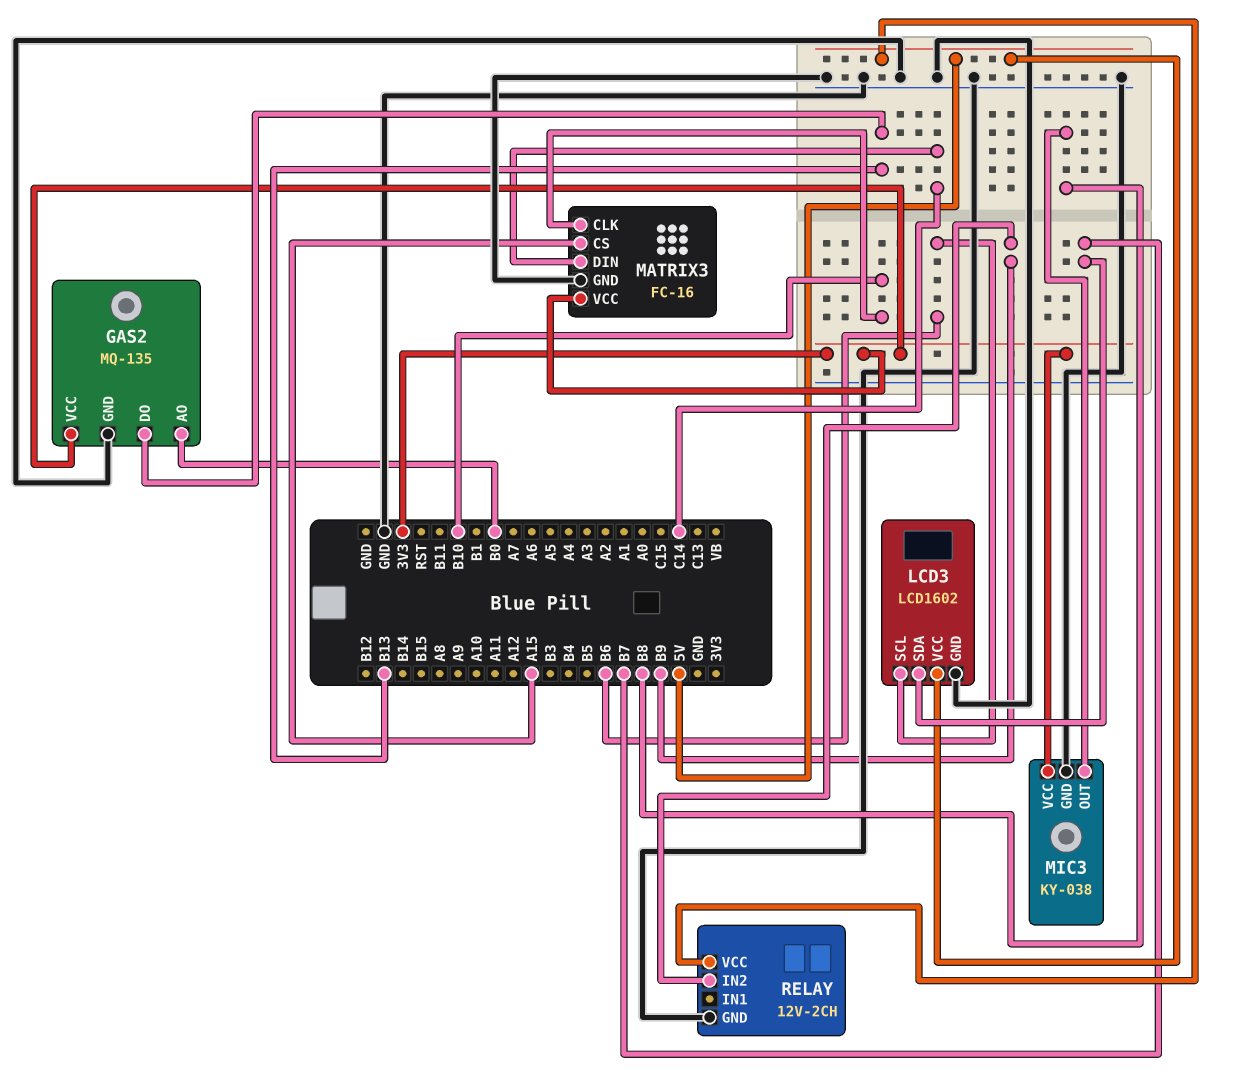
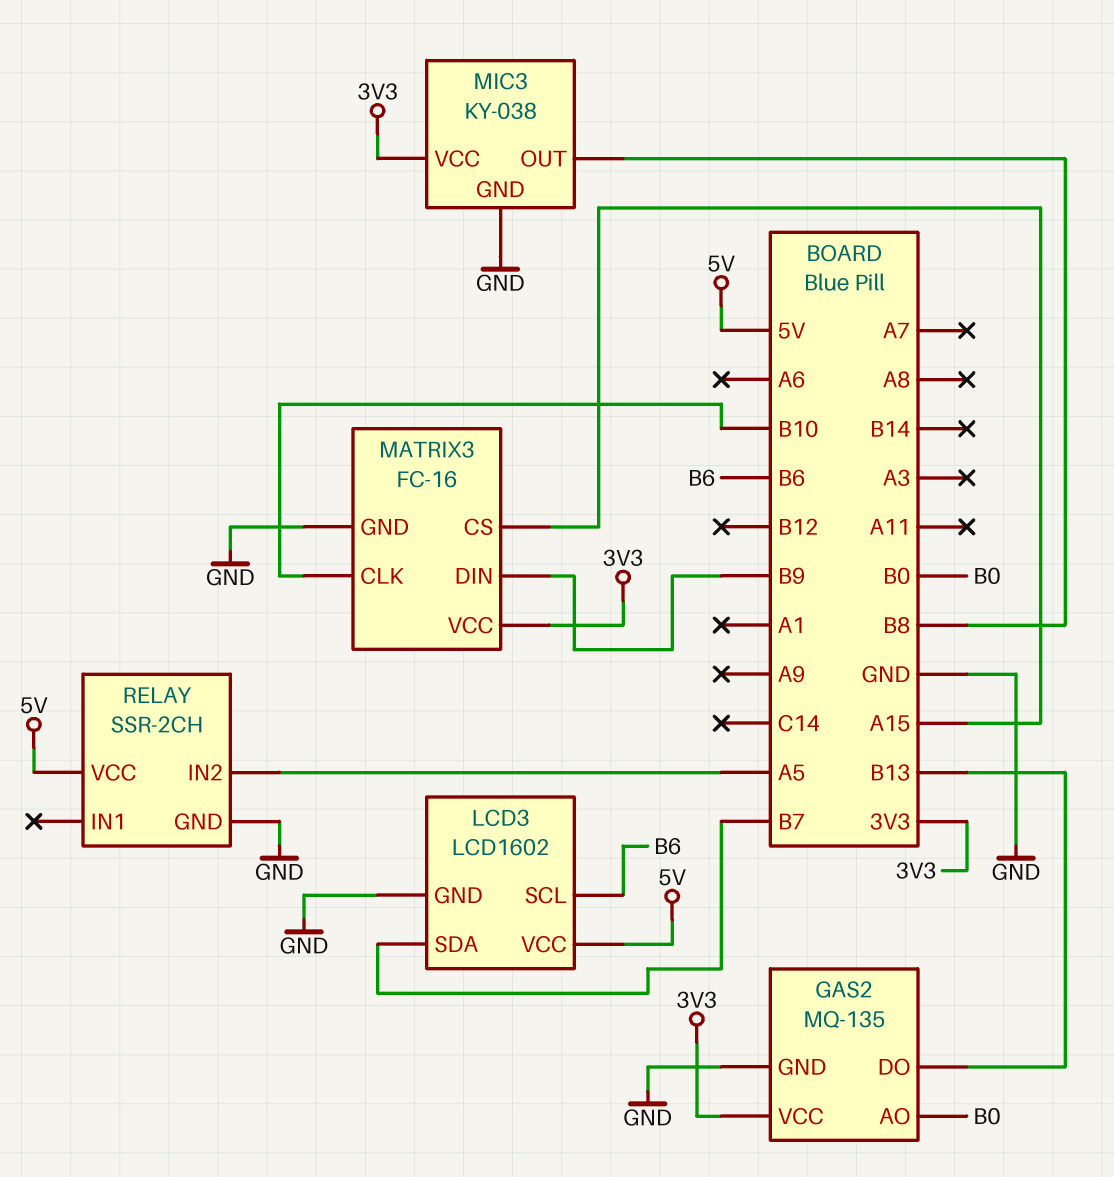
MATRIX3 pin DIN: C14 -> B9
RELAY: 12V-2CH -> SSR-2CH
RELAY pin IN2: B9 -> A5

